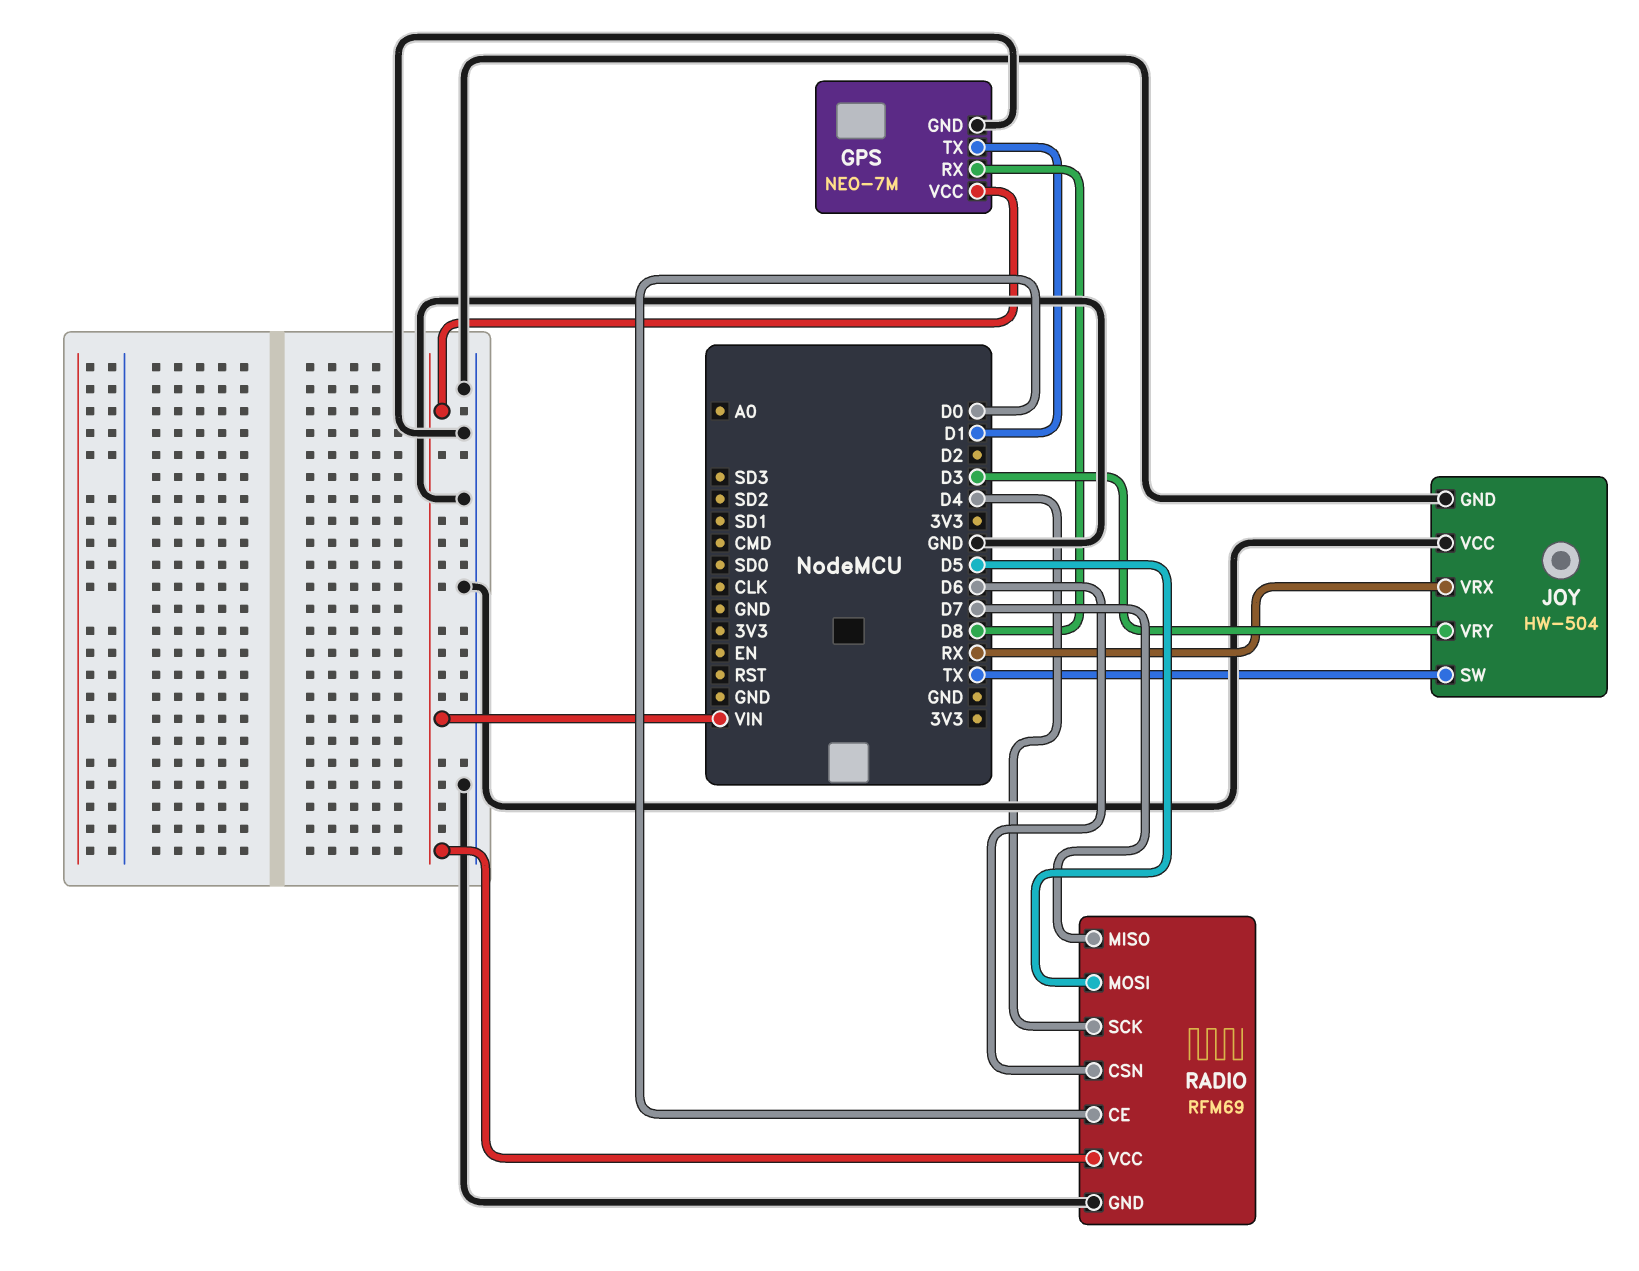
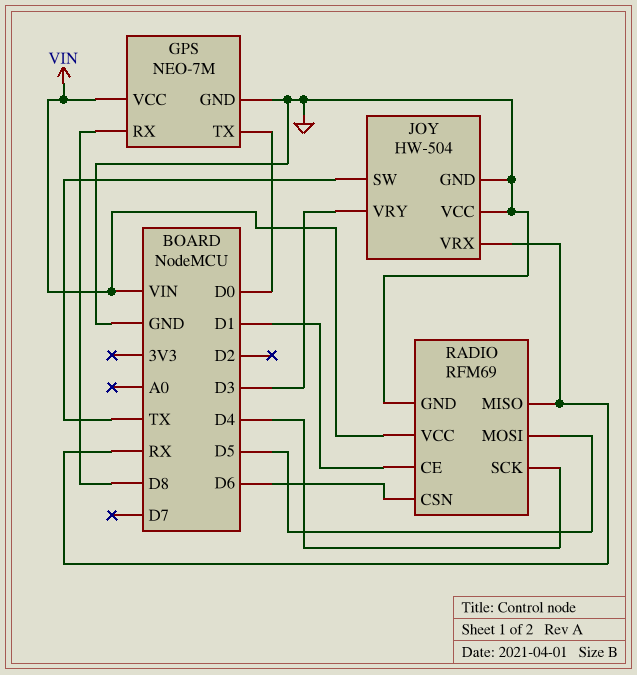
GPS pin TX: D1 -> D0
RADIO pin CE: D0 -> D1
RADIO pin MISO: D7 -> RX

